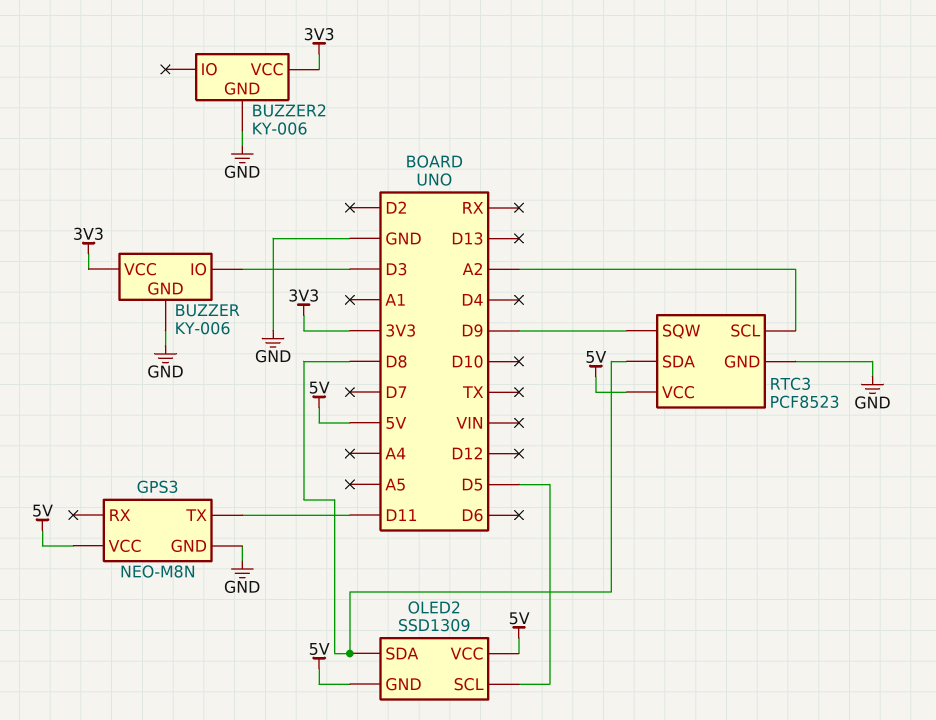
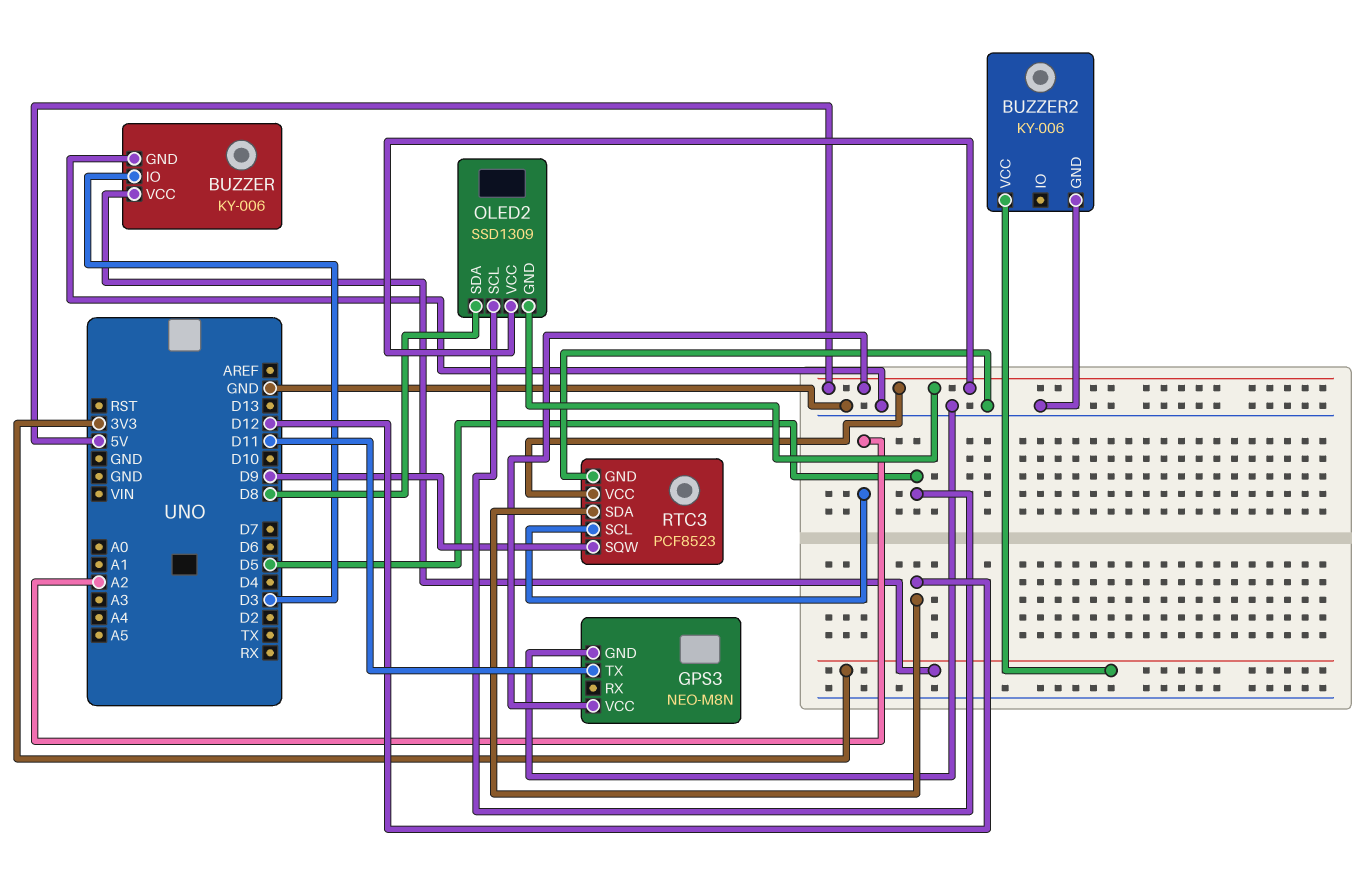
RTC3 pin SDA: D8 -> D12

